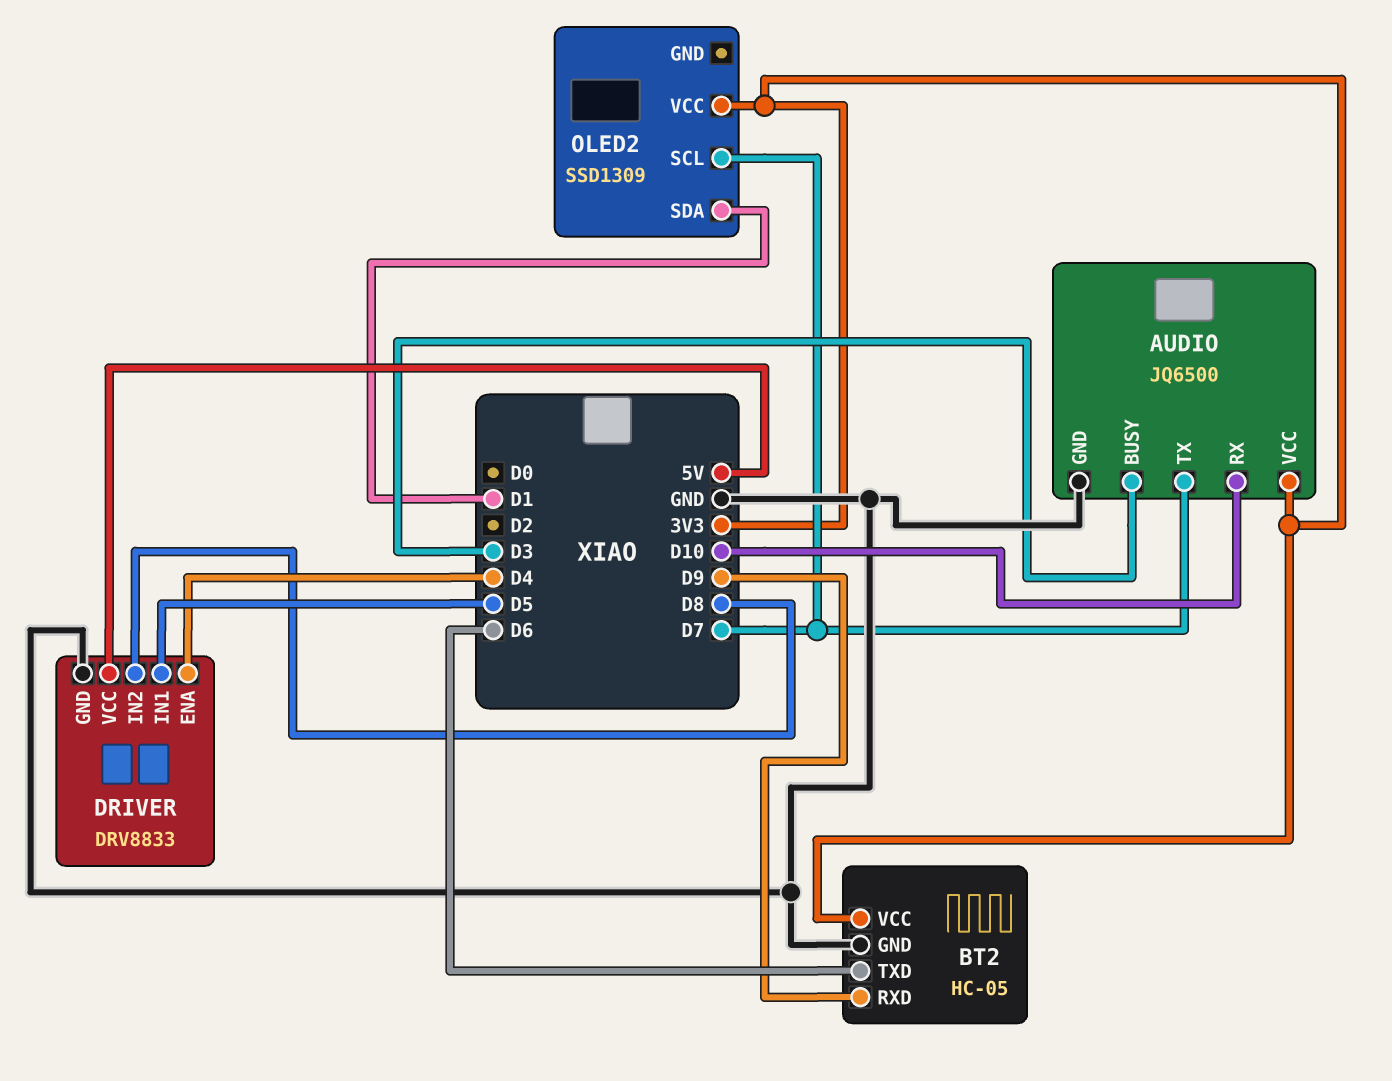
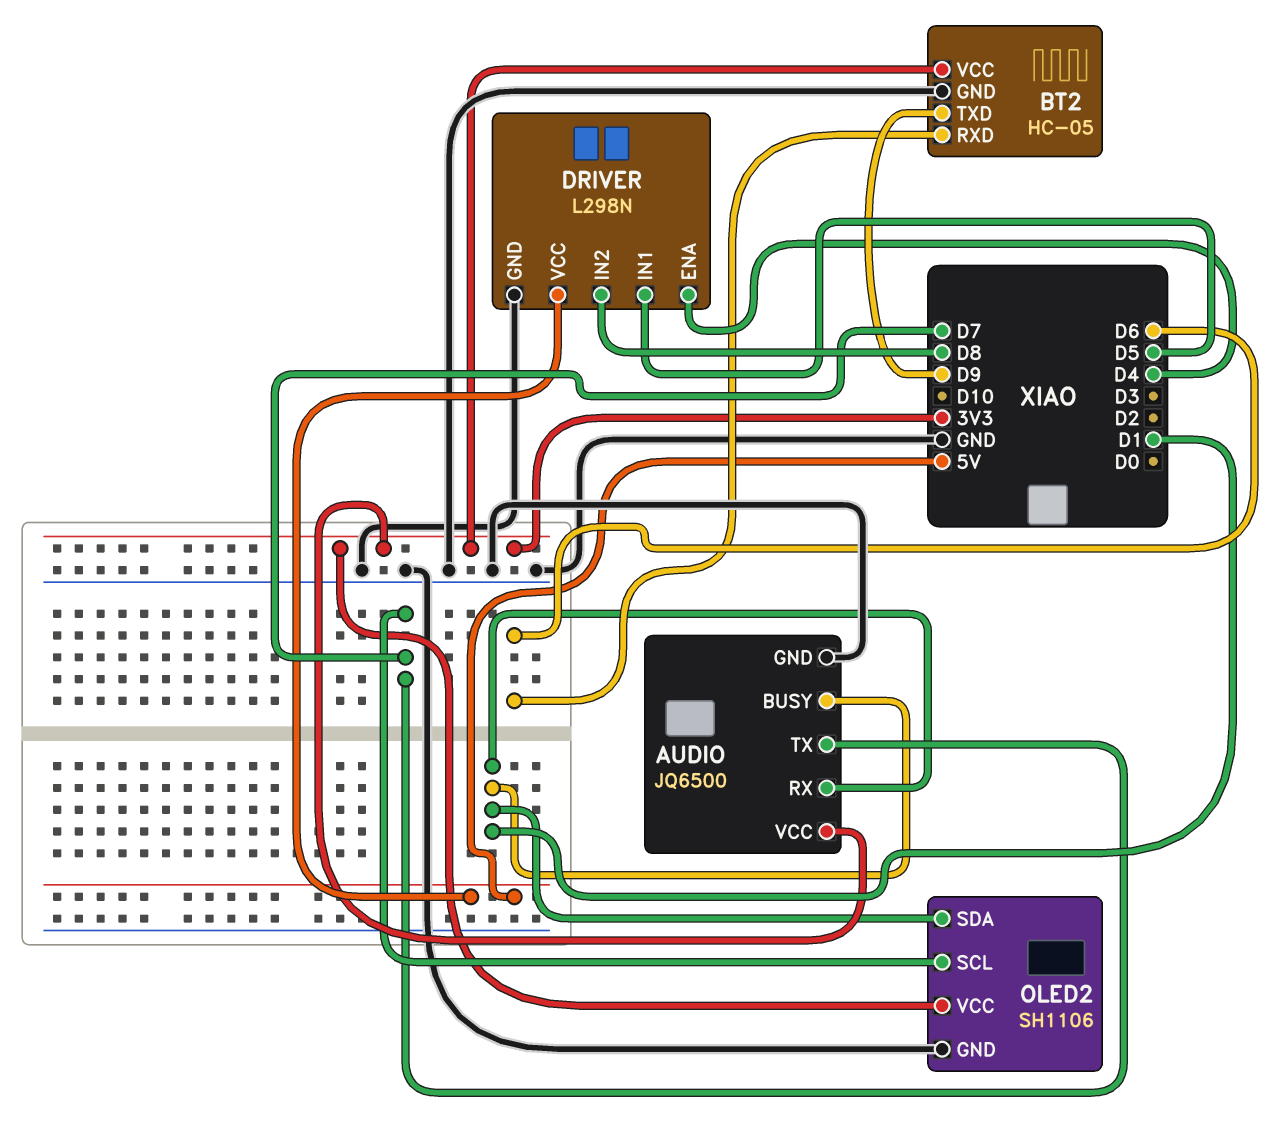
AUDIO pin BUSY: D3 -> D1
AUDIO pin RX: D10 -> D1
BT2 pin RXD: D9 -> D6
BT2 pin TXD: D6 -> D9
DRIVER: DRV8833 -> L298N
OLED2: SSD1309 -> SH1106
OLED2 pin GND: none -> GND

